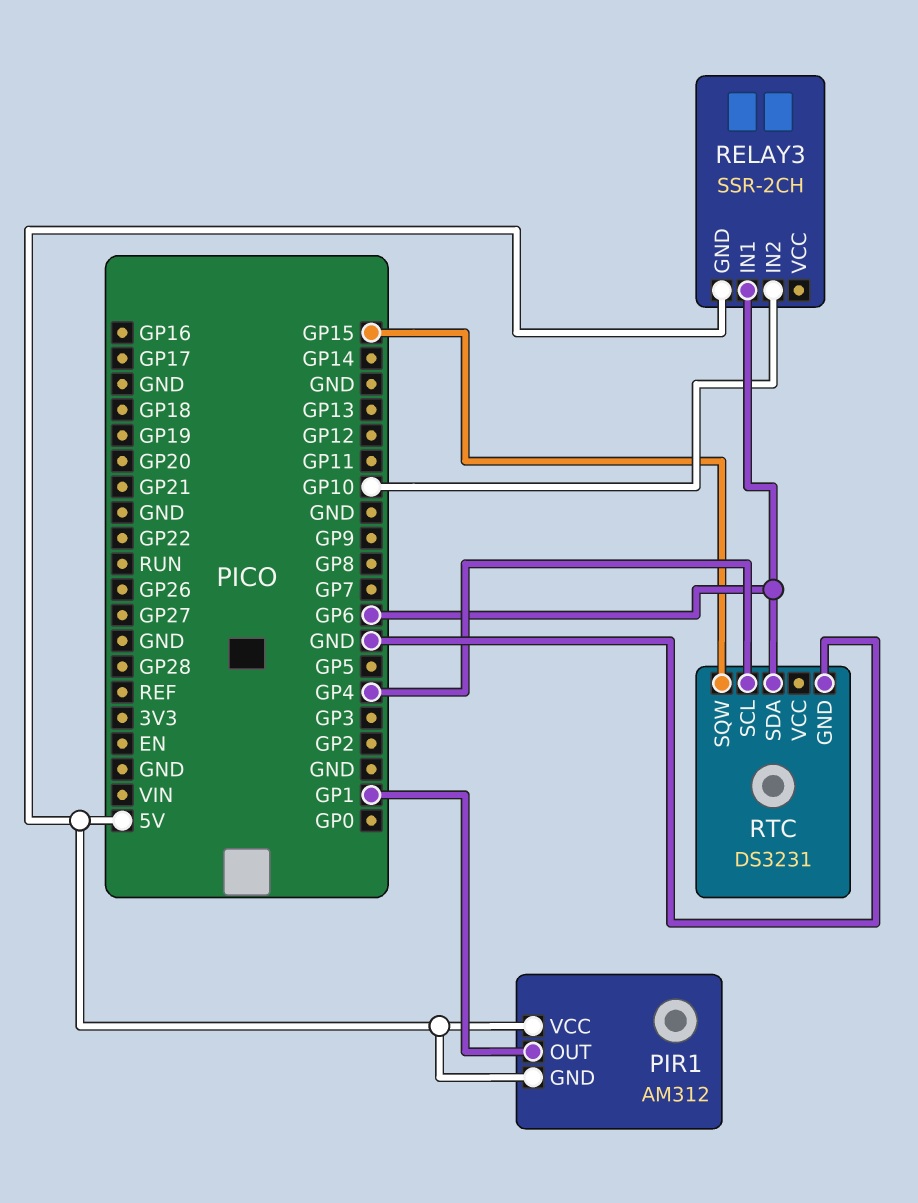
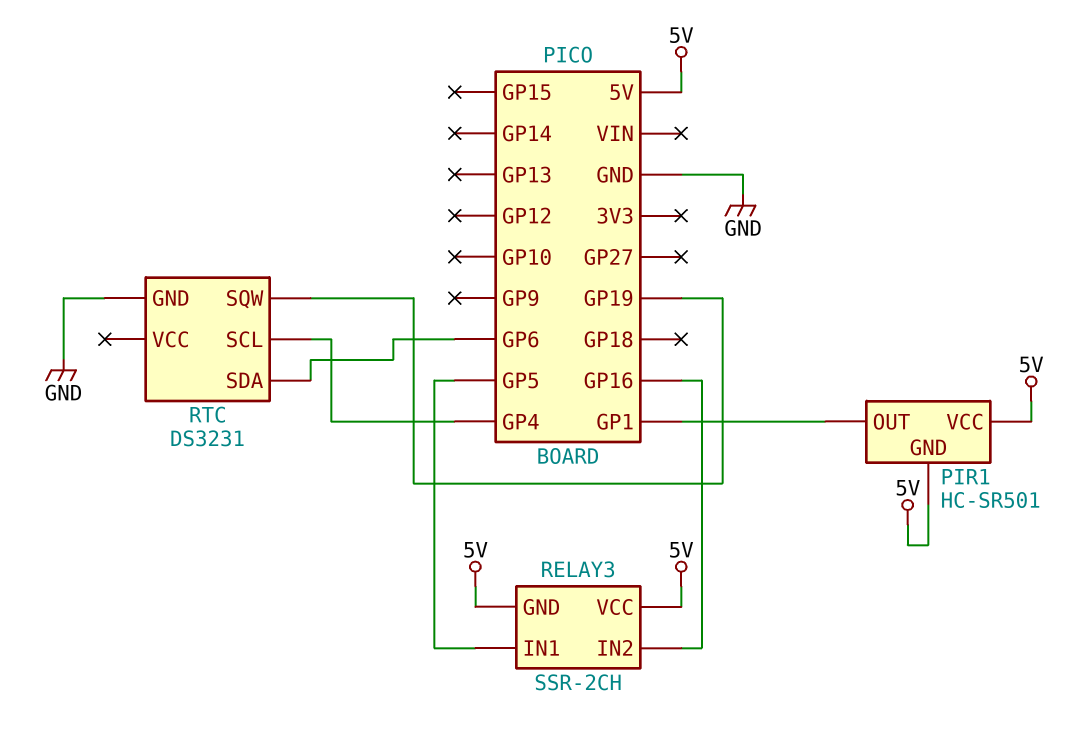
PIR1: AM312 -> HC-SR501
RELAY3 pin IN1: GP6 -> GP5
RELAY3 pin IN2: GP10 -> GP16
RELAY3 pin VCC: none -> 5V
RTC pin SQW: GP15 -> GP19

